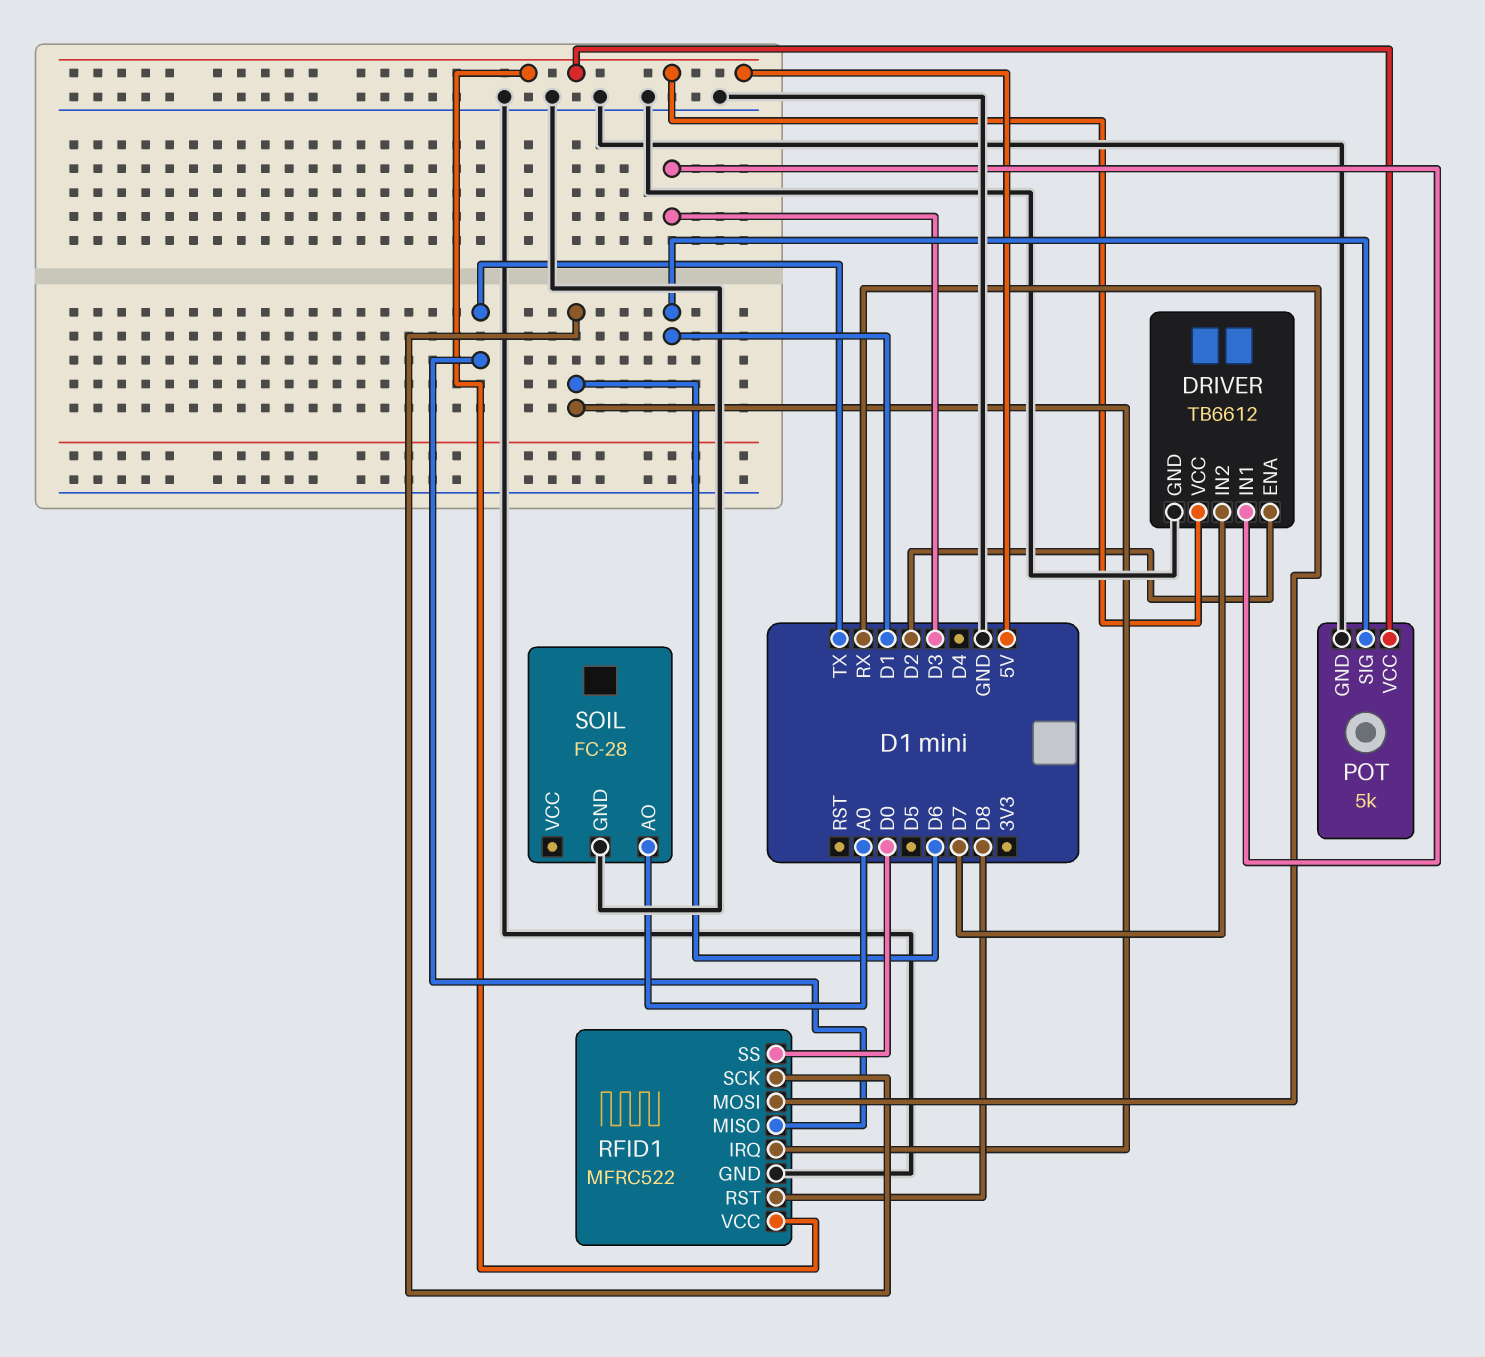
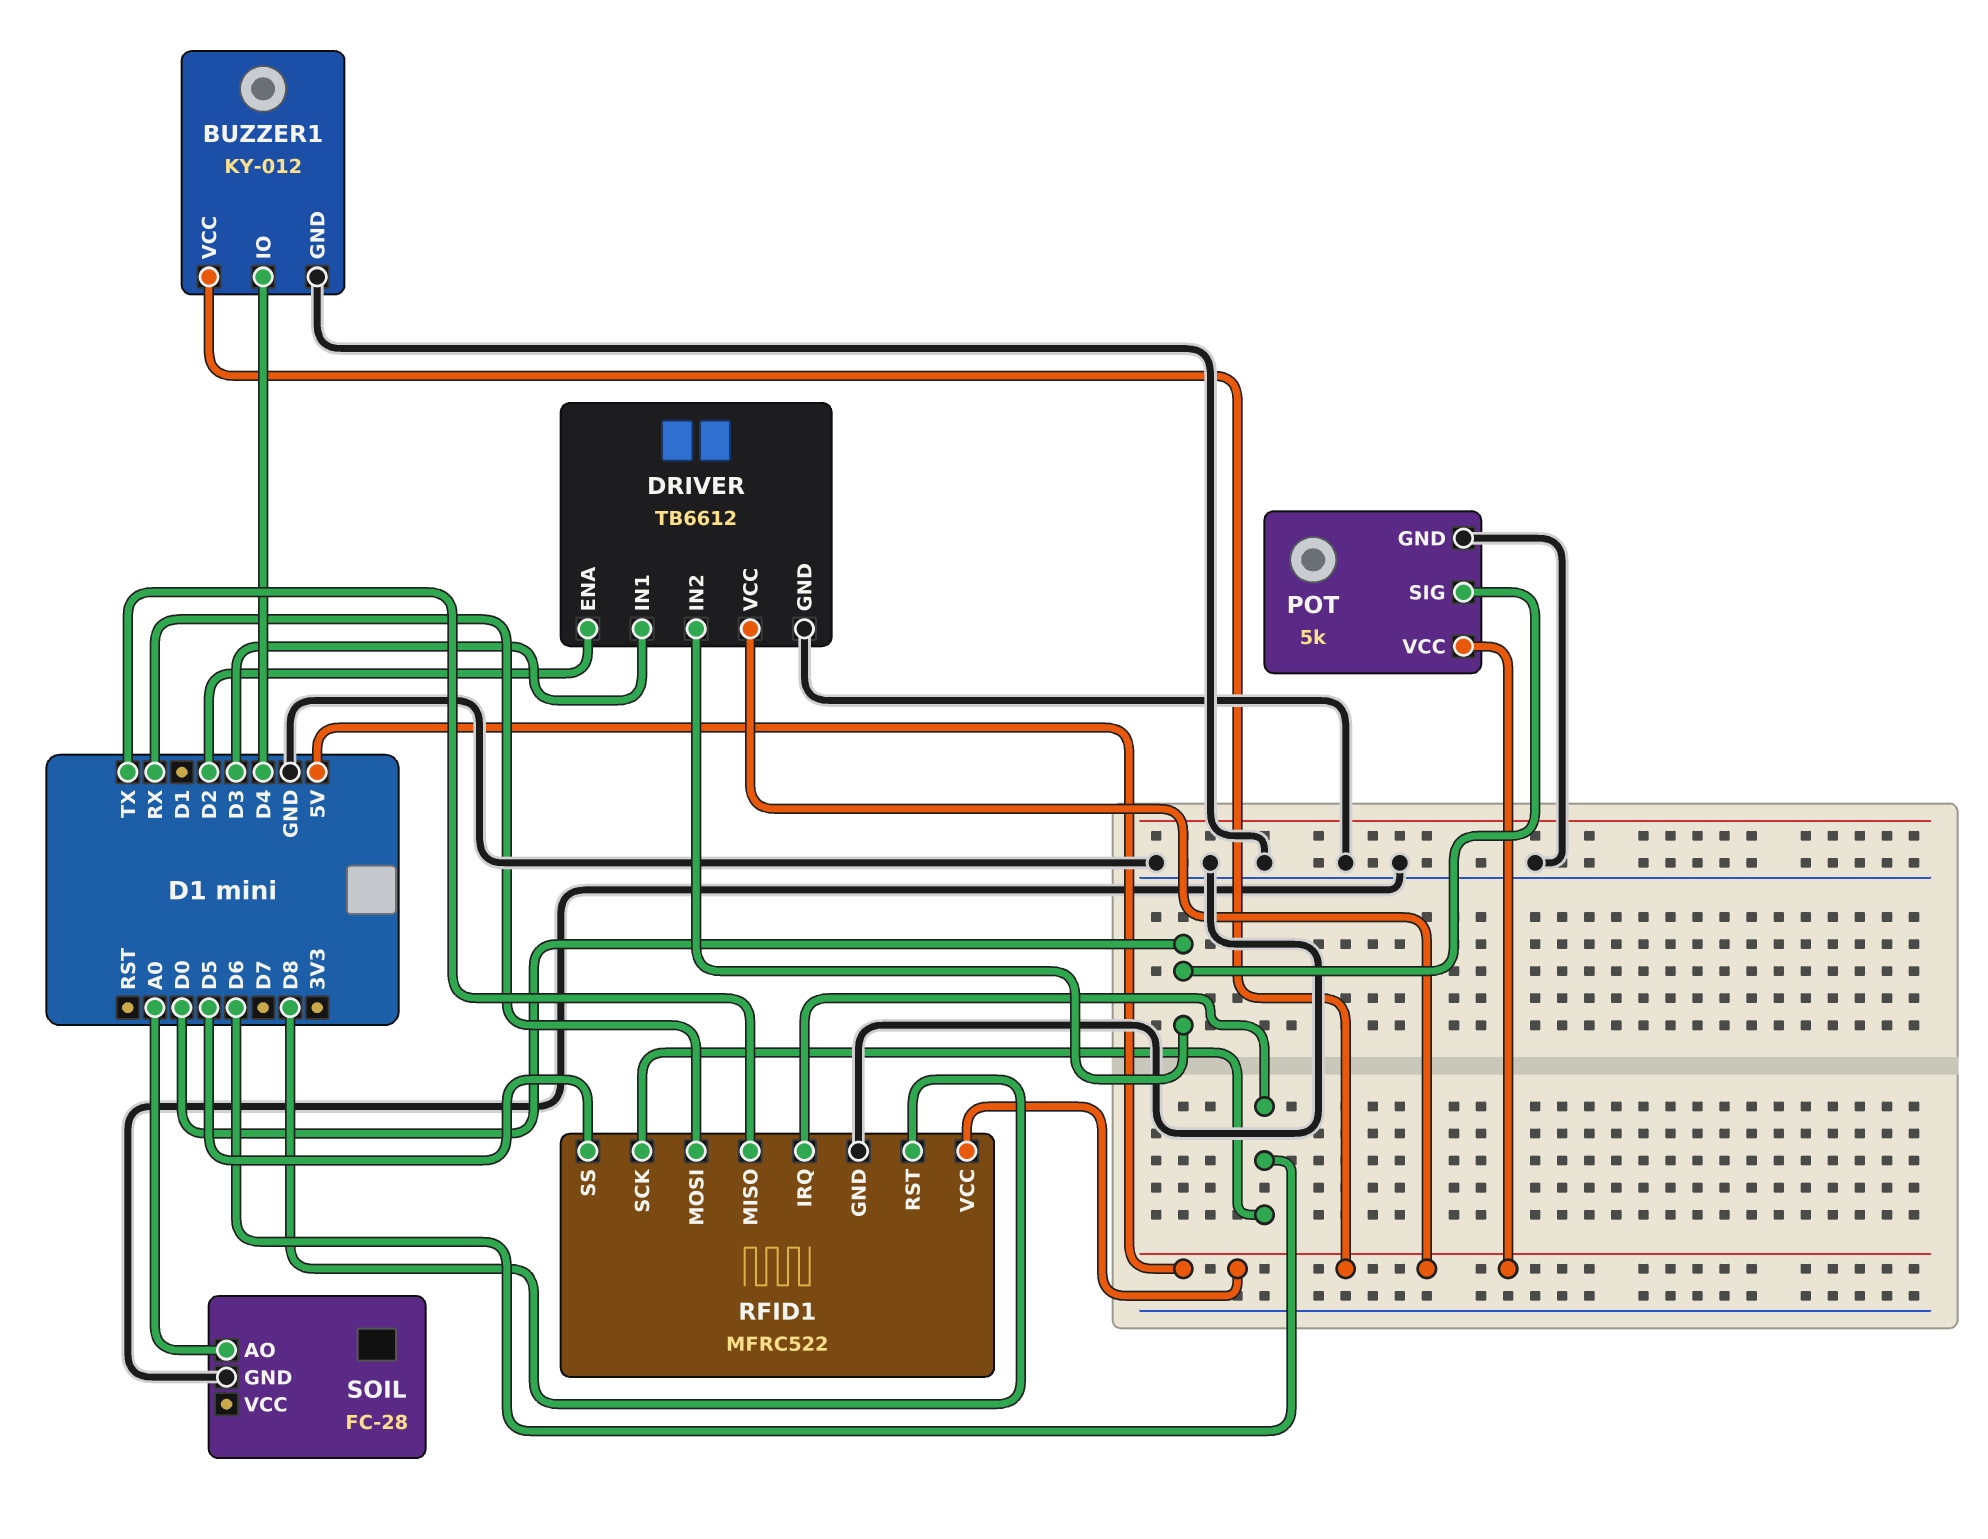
BUZZER1: none -> KY-012
BUZZER1 pin GND: none -> GND
BUZZER1 pin IO: none -> D4
BUZZER1 pin VCC: none -> 5V
DRIVER pin IN2: D7 -> D0
POT pin SIG: D1 -> D0
RFID1 pin SS: D0 -> D5

